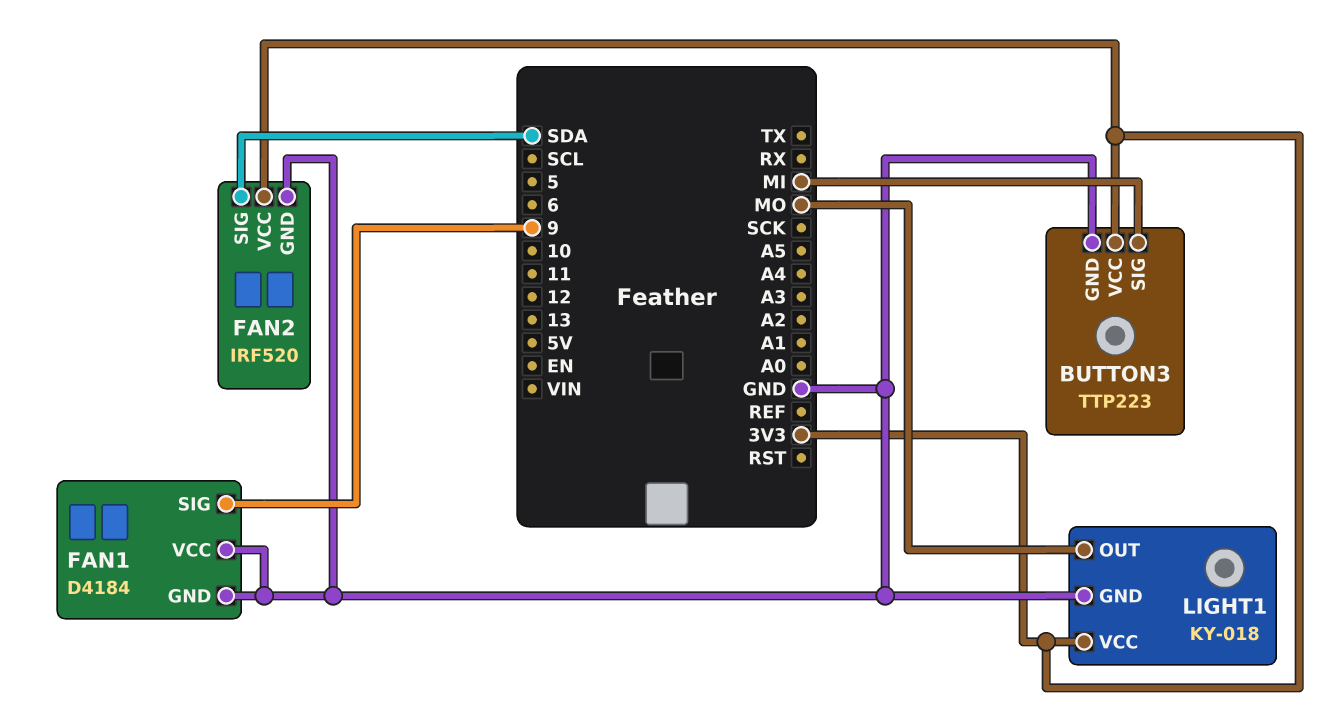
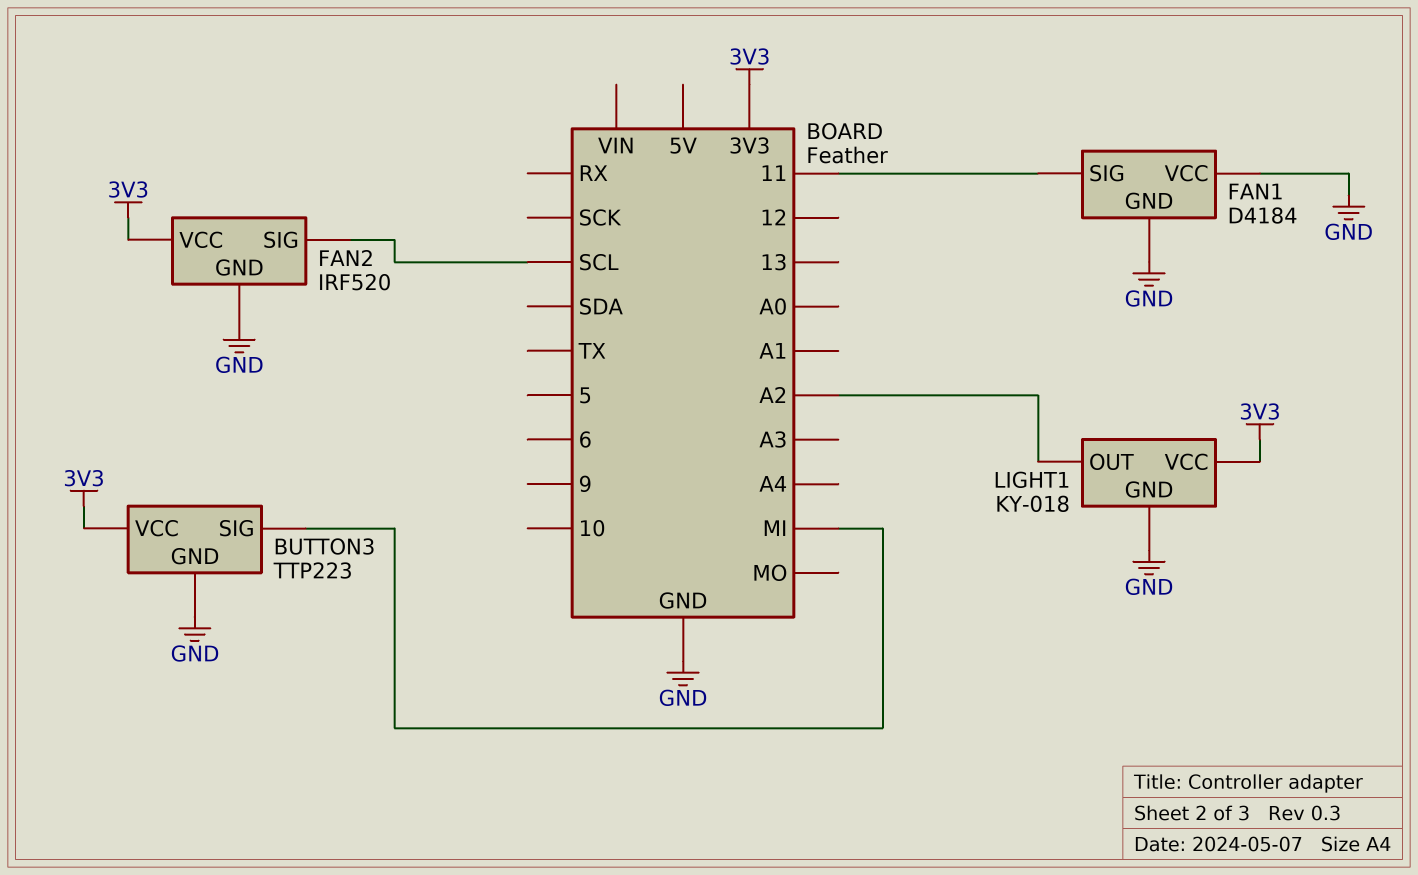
FAN1 pin SIG: 9 -> 11
FAN2 pin SIG: SDA -> SCL
LIGHT1 pin OUT: MO -> A2

